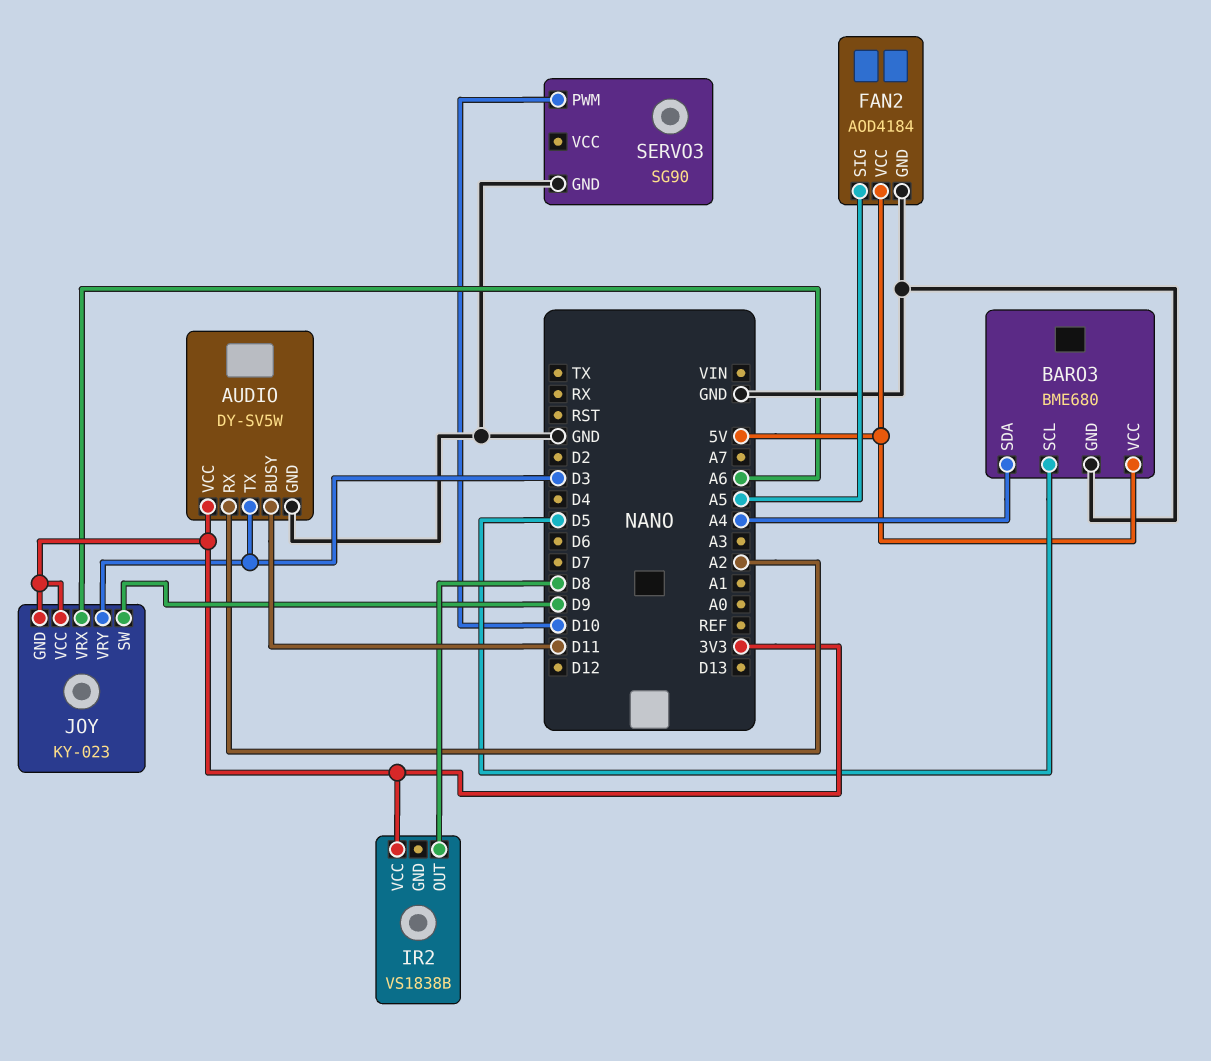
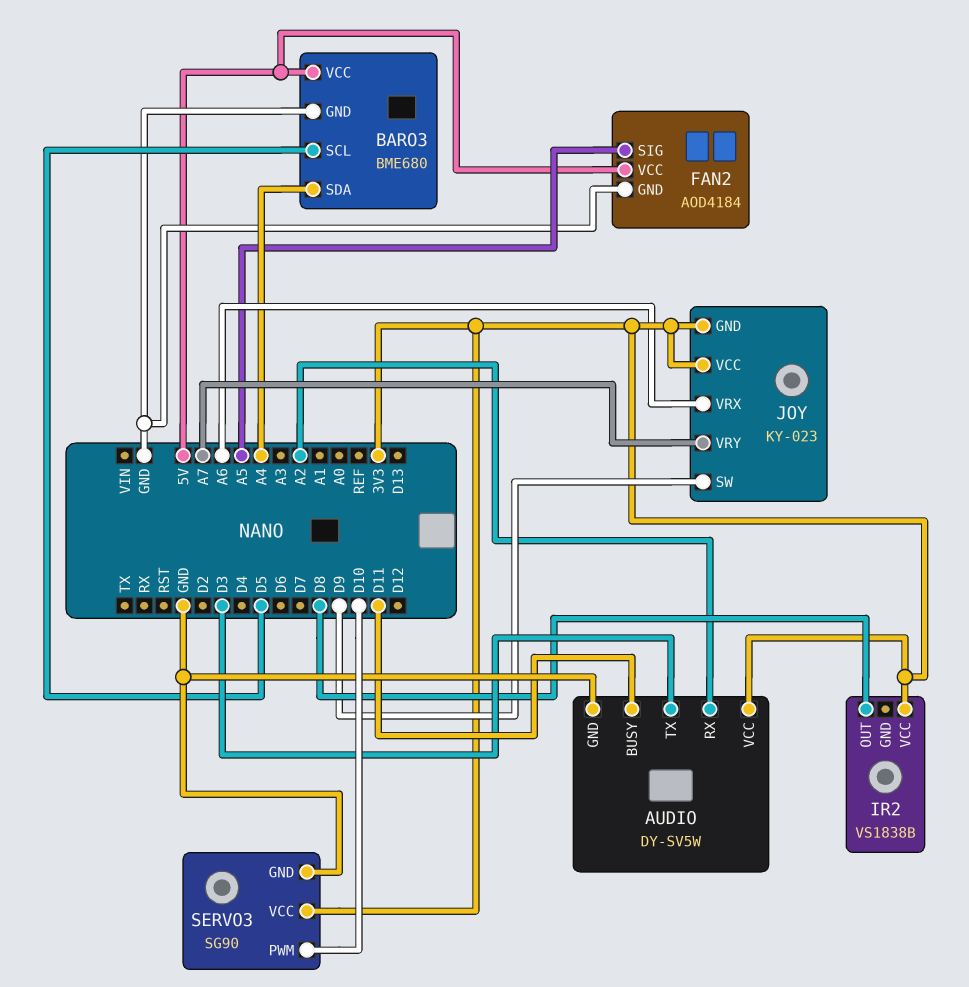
JOY pin VRY: D3 -> A7
SERVO3 pin VCC: none -> 3V3

